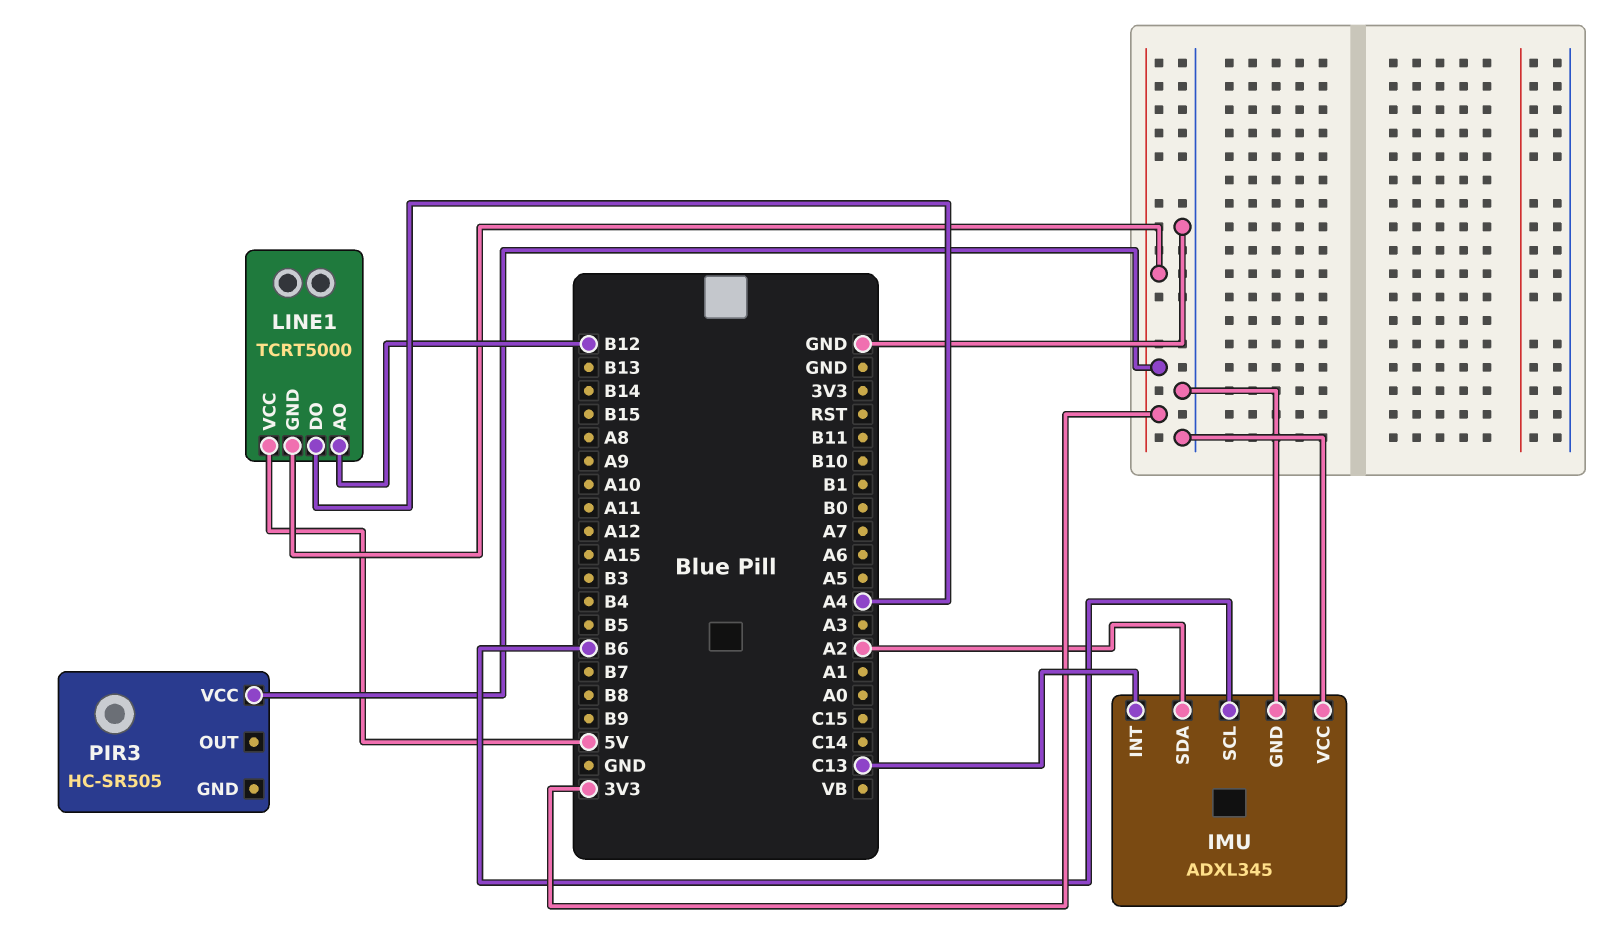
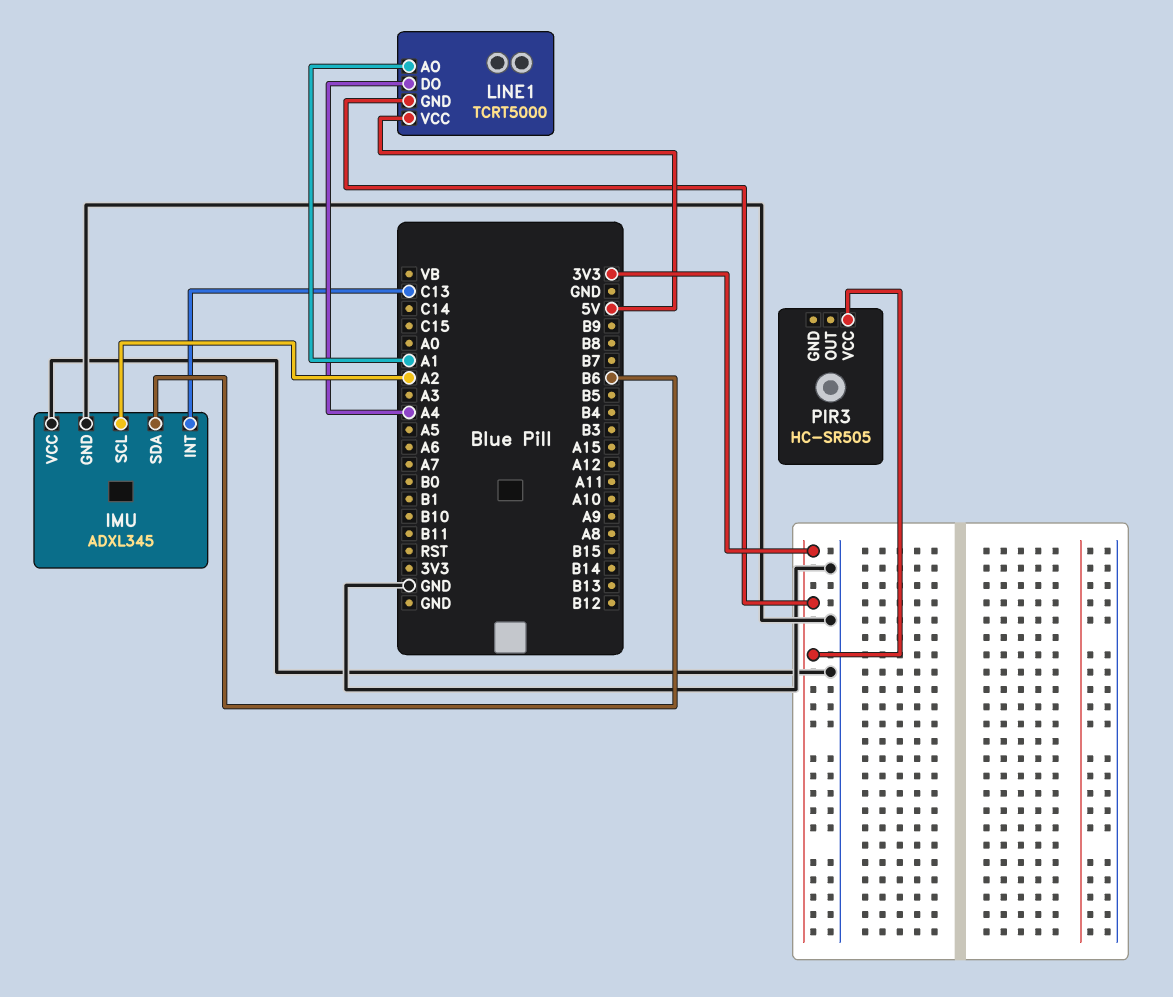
IMU pin SCL: B6 -> A2
IMU pin SDA: A2 -> B6
LINE1 pin AO: B12 -> A1

